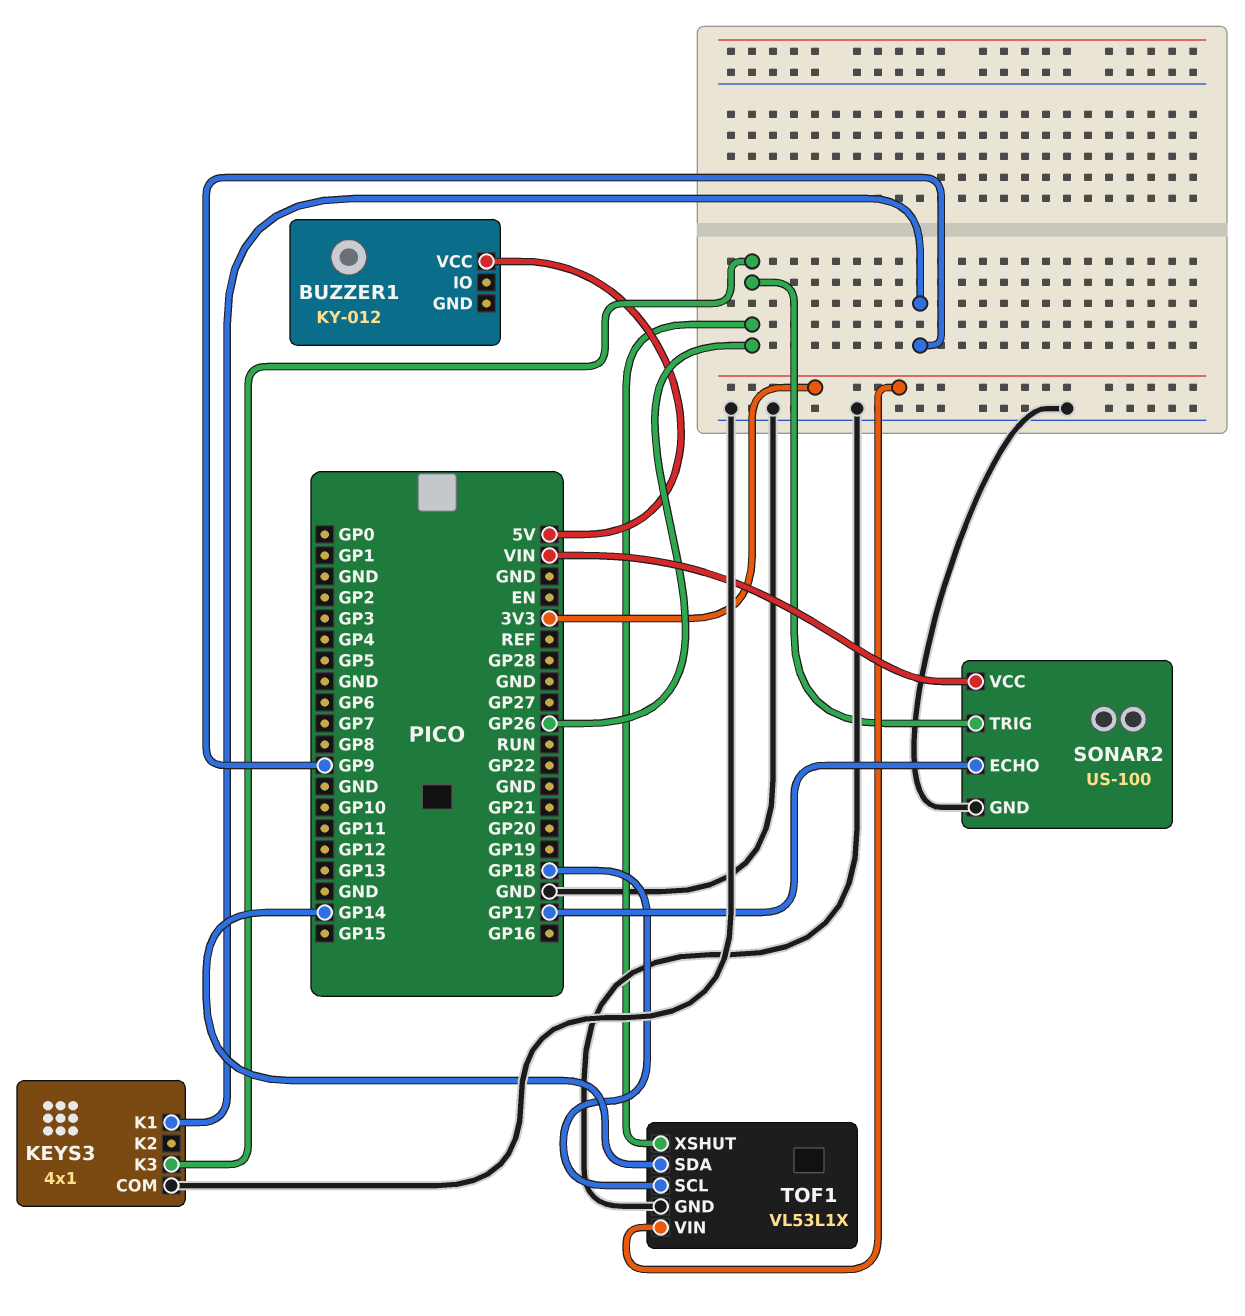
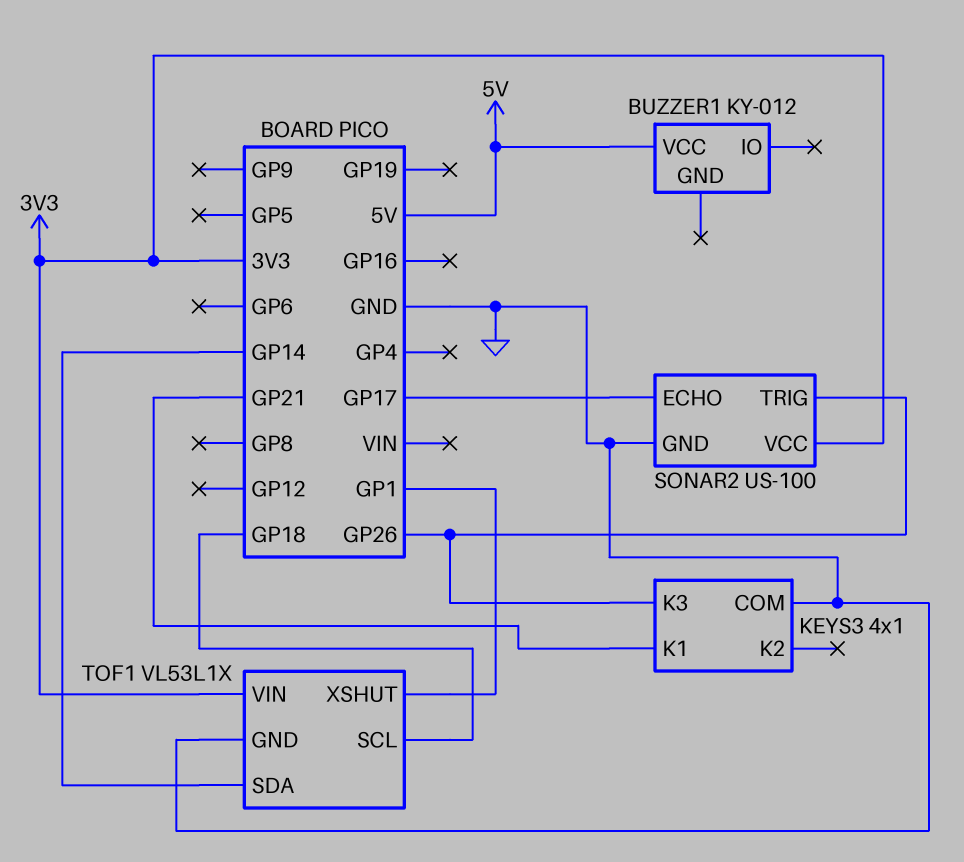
KEYS3 pin K1: GP9 -> GP21
SONAR2 pin VCC: VIN -> 3V3
TOF1 pin XSHUT: GP26 -> GP1

